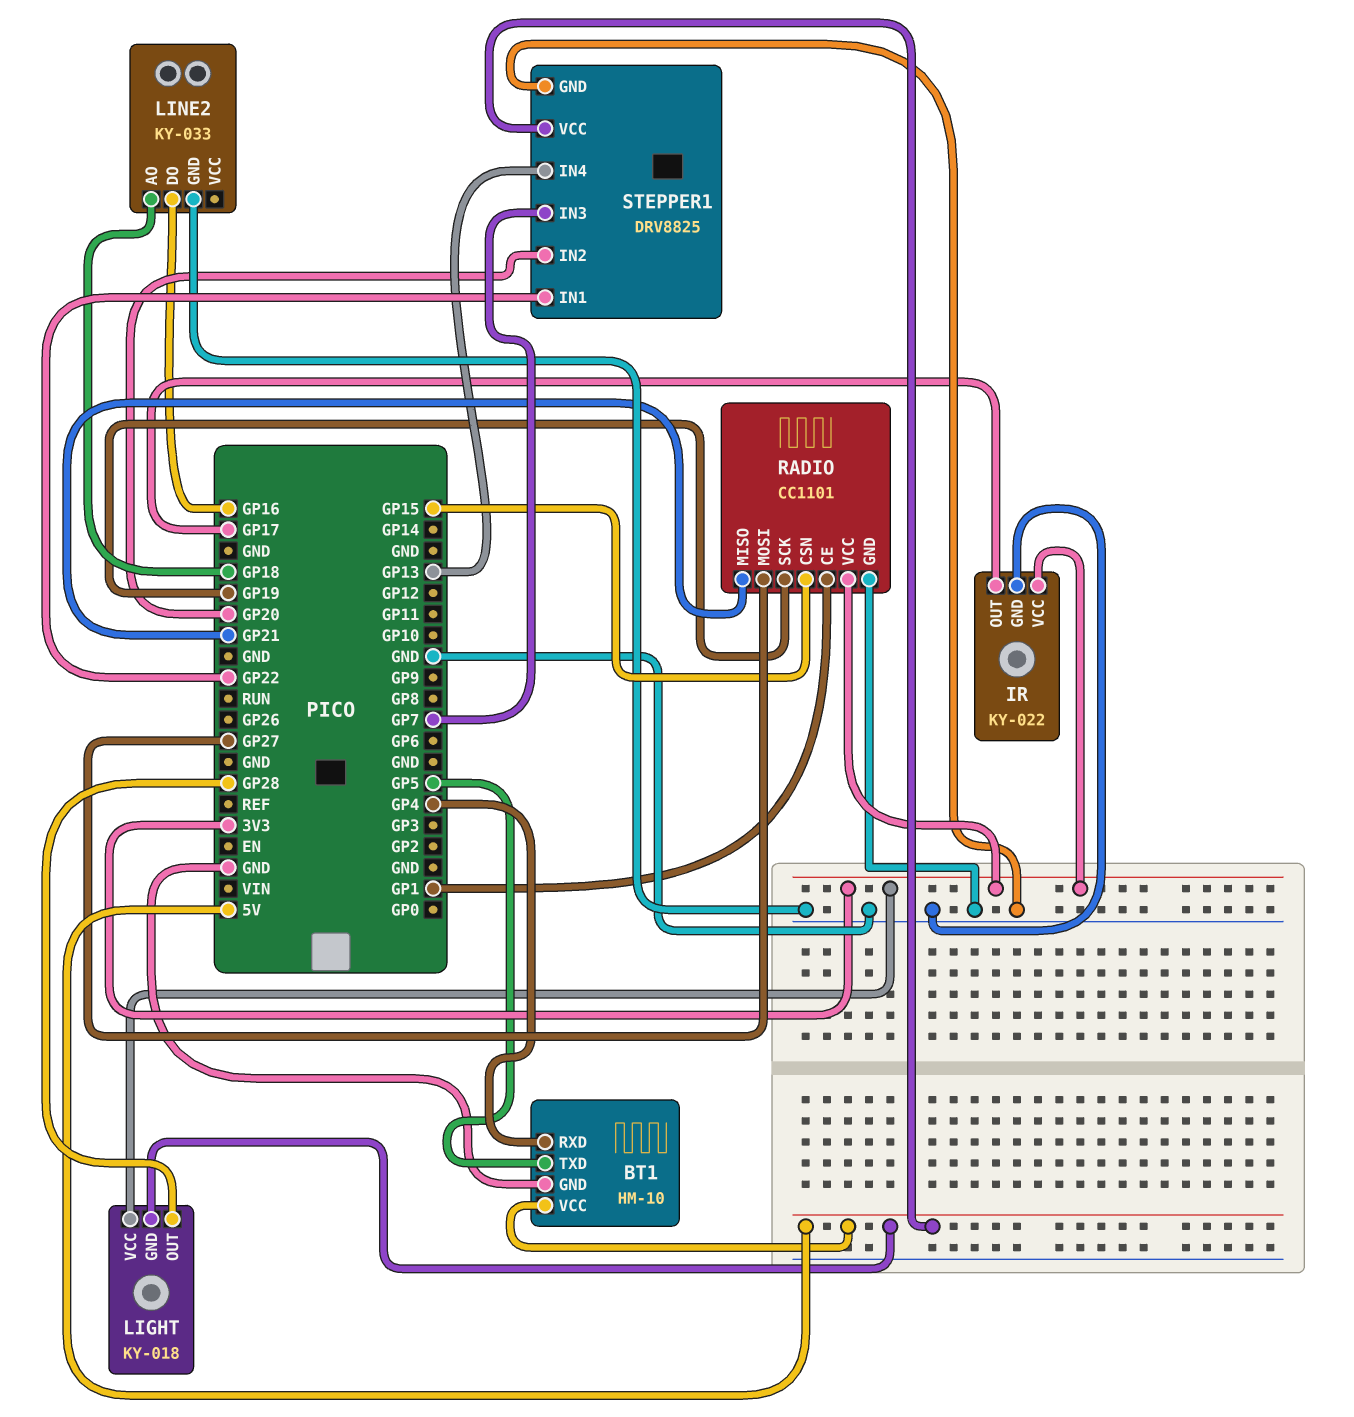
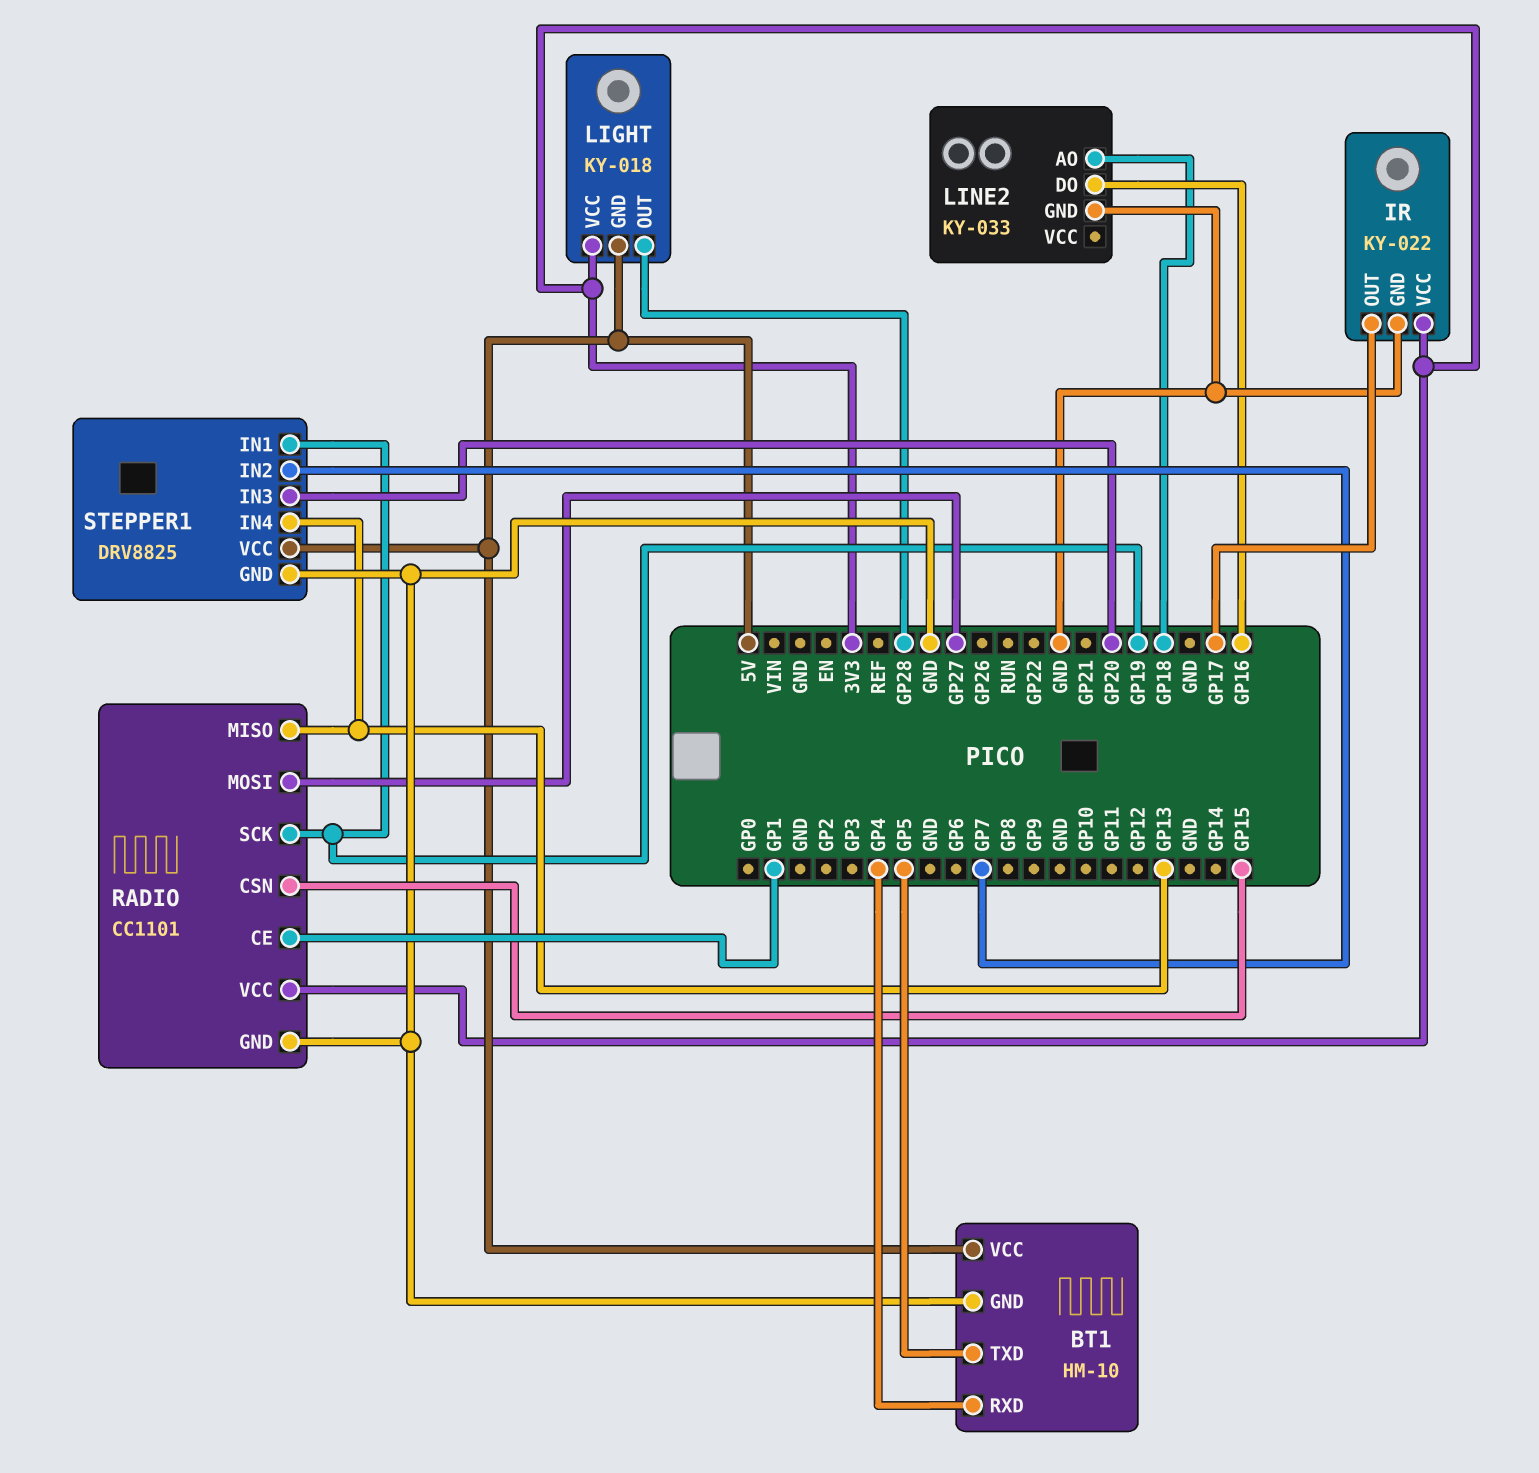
RADIO pin MISO: GP21 -> GP13
STEPPER1 pin IN1: GP22 -> GP19
STEPPER1 pin IN2: GP20 -> GP7
STEPPER1 pin IN3: GP7 -> GP20

